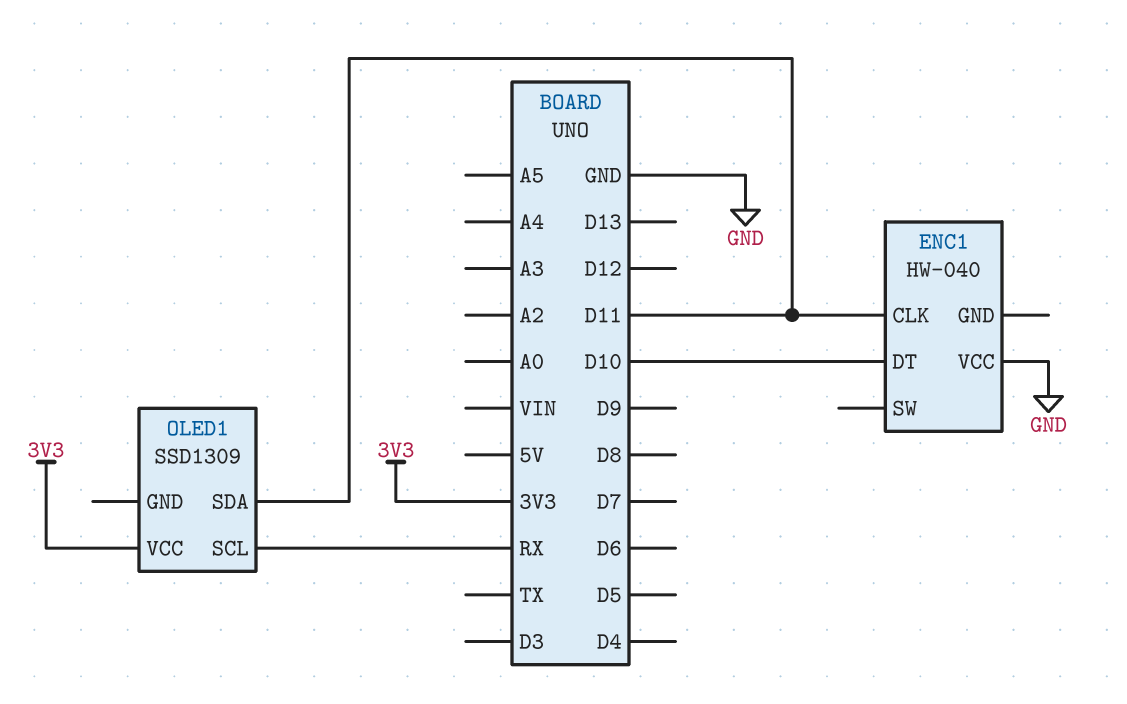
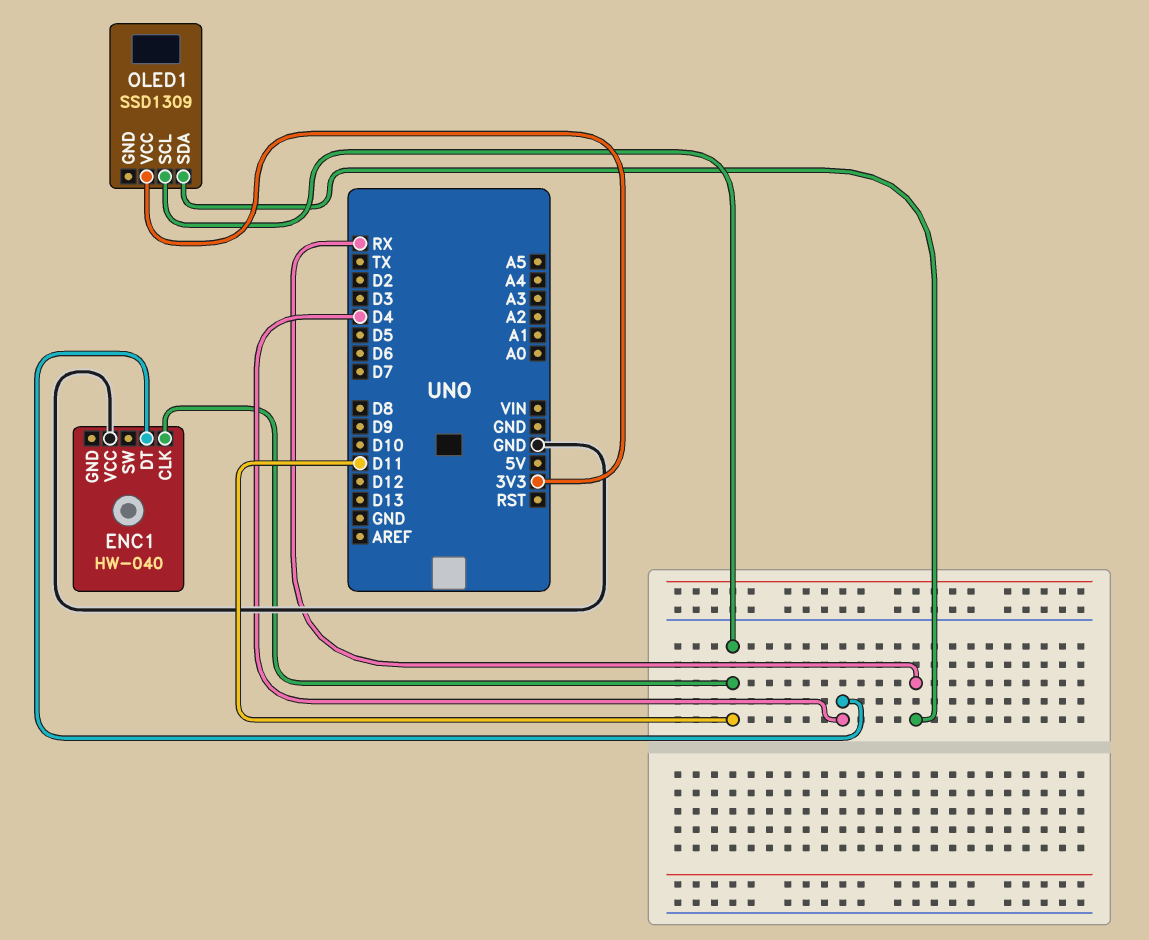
ENC1 pin DT: D10 -> D4
OLED1 pin SCL: RX -> D11
OLED1 pin SDA: D11 -> RX

